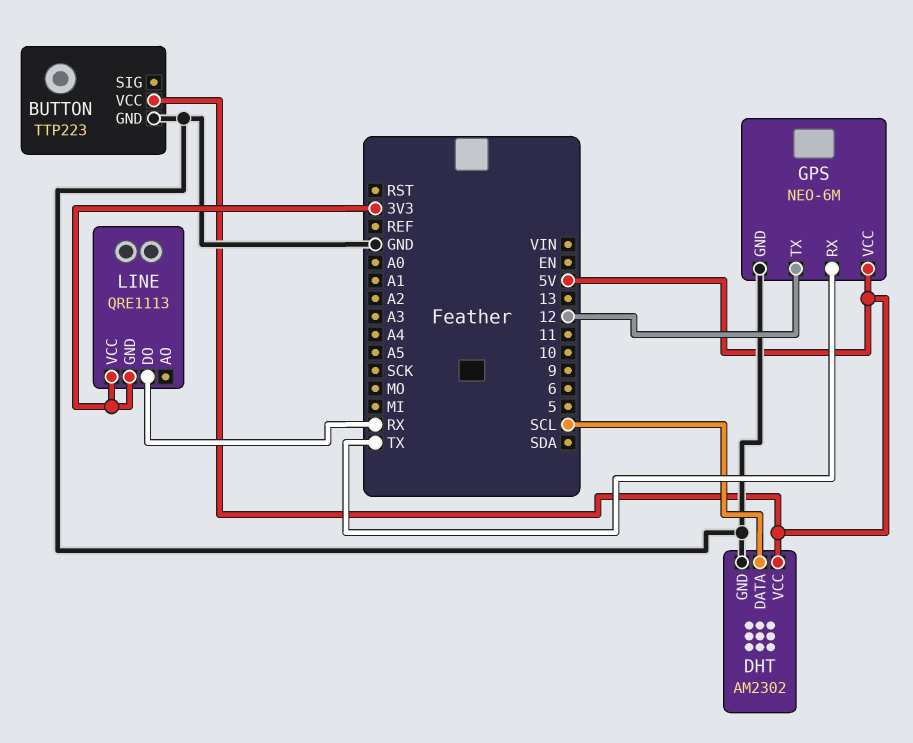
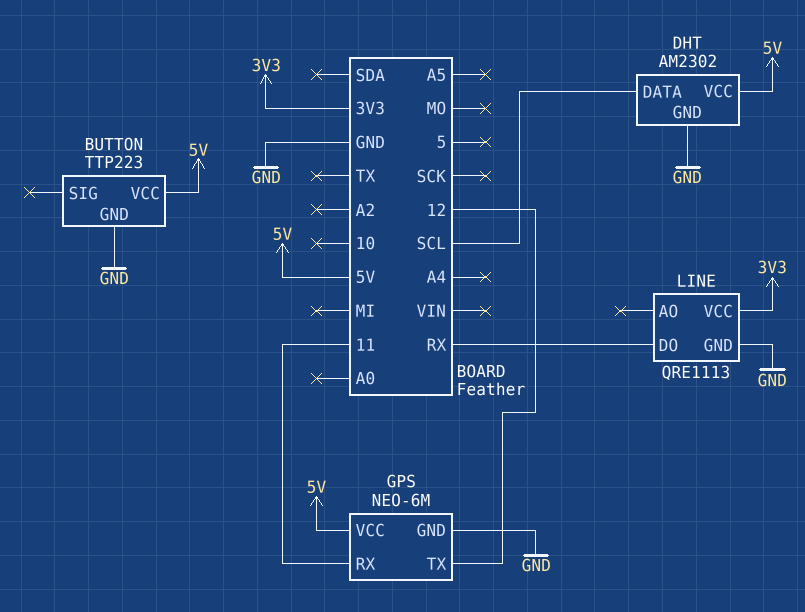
GPS pin RX: TX -> 11
LINE pin GND: 3V3 -> GND

